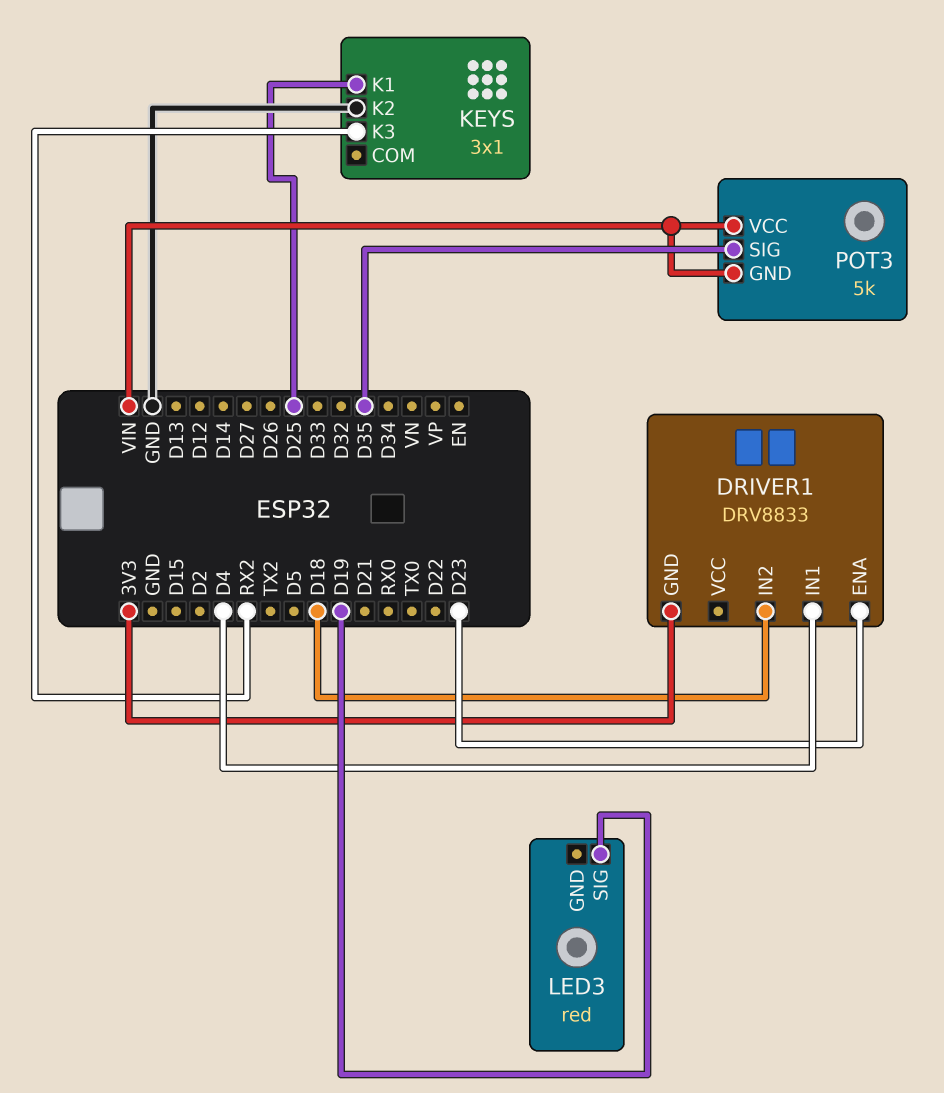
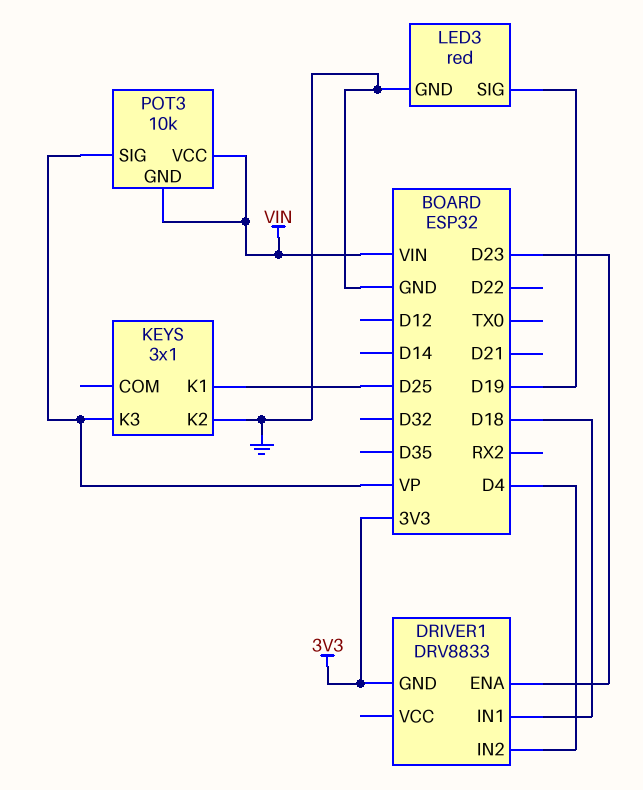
DRIVER1 pin IN1: D4 -> D18
DRIVER1 pin IN2: D18 -> D4
KEYS pin K3: RX2 -> VP
LED3 pin GND: none -> GND
POT3: 5k -> 10k
POT3 pin SIG: D35 -> VP

